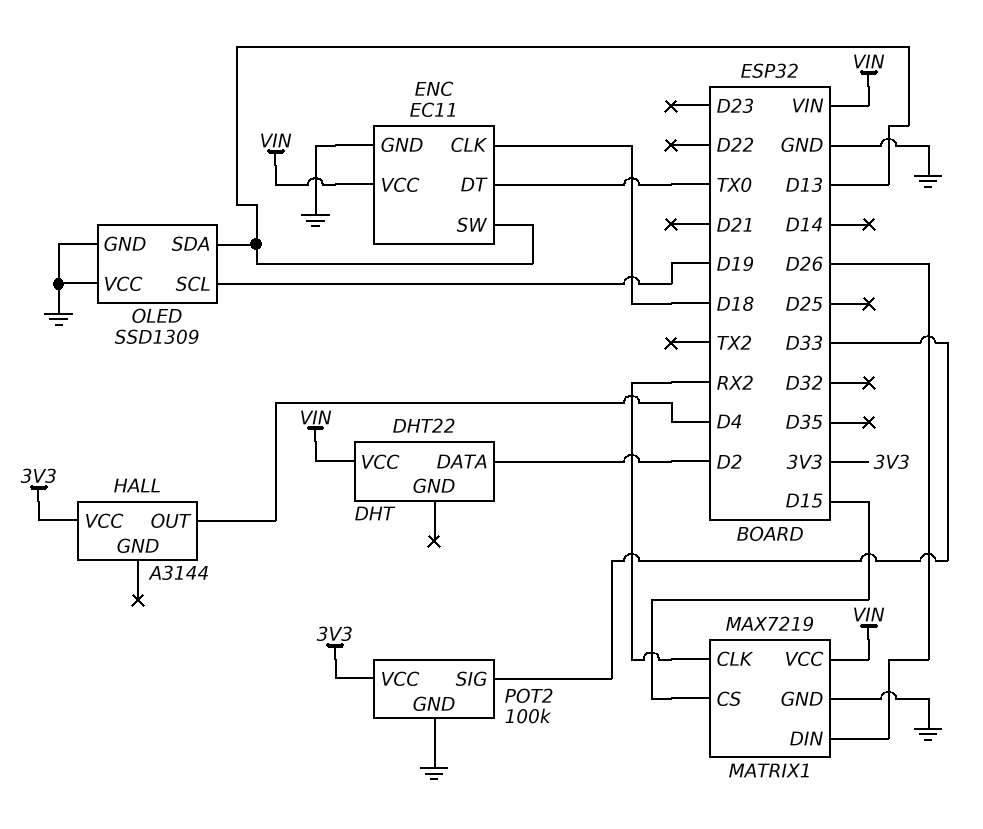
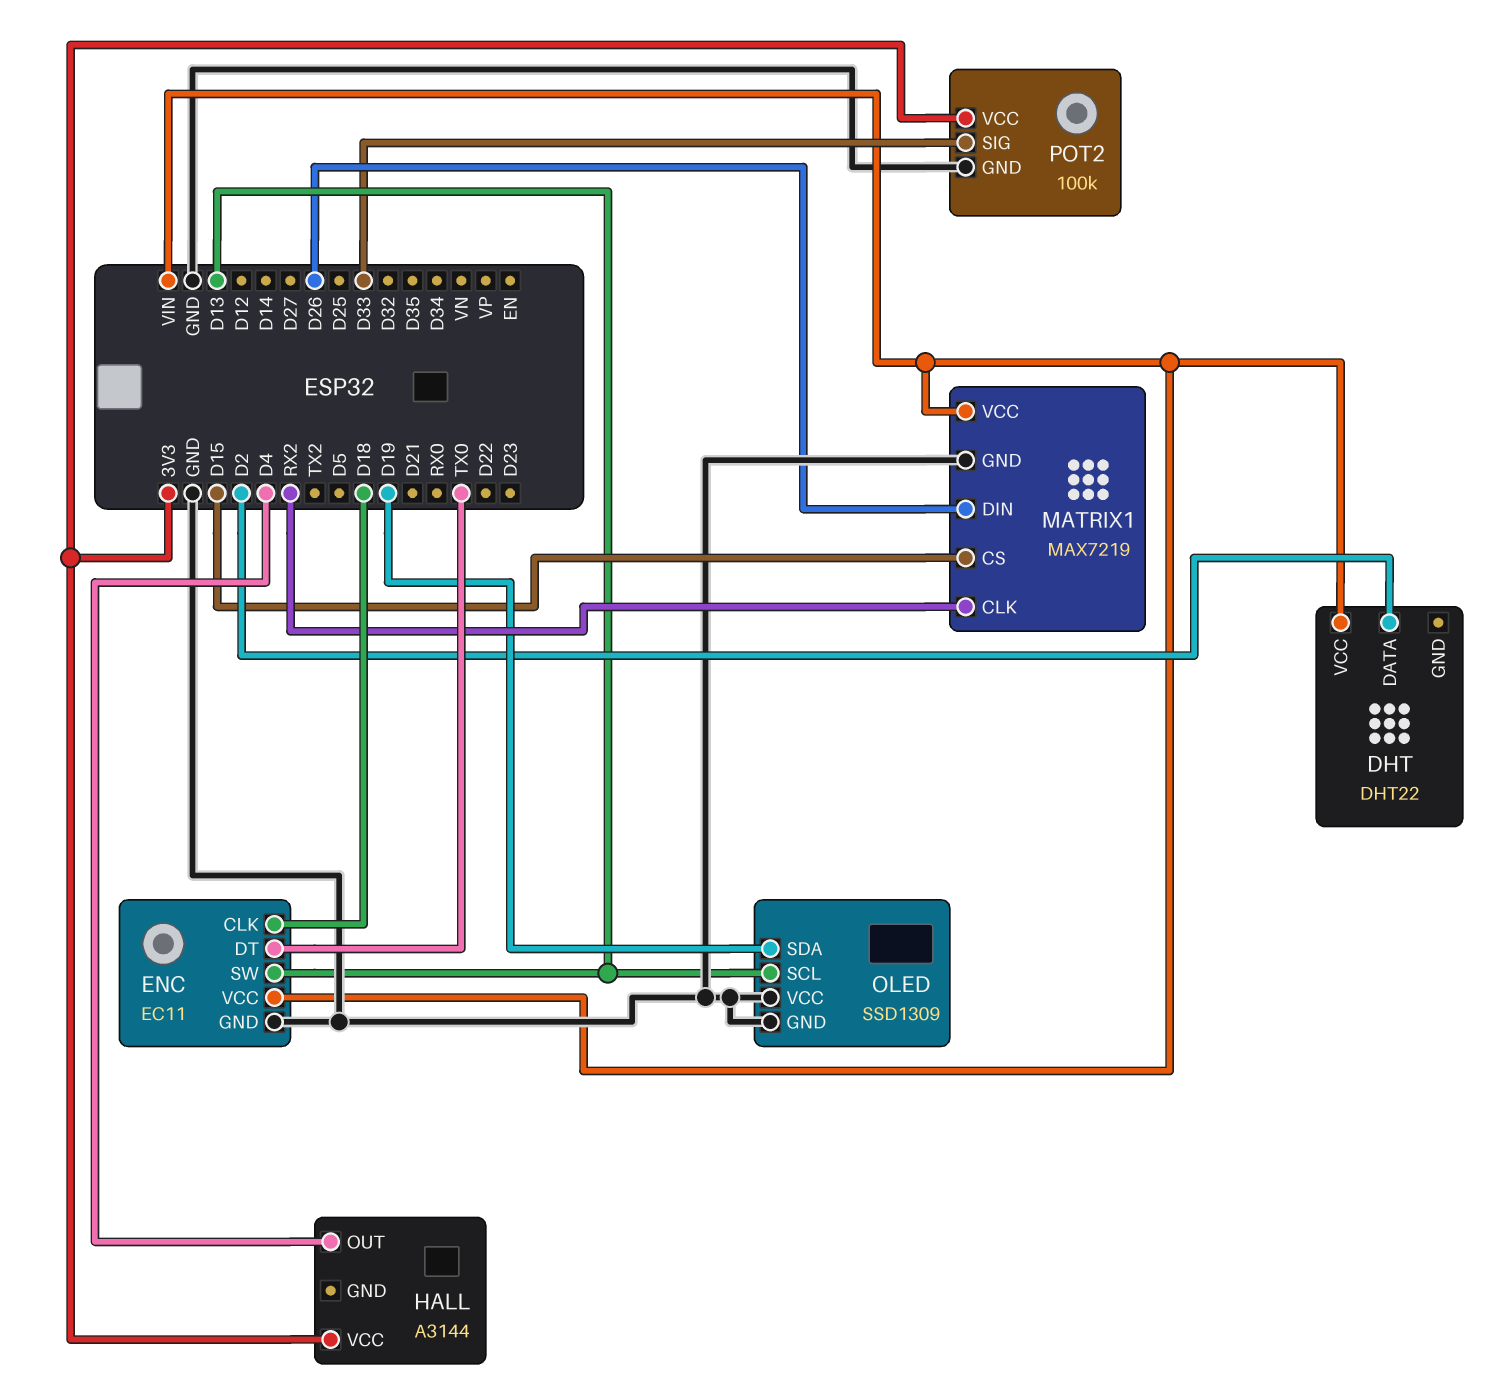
OLED pin SCL: D19 -> D13
OLED pin SDA: D13 -> D19

